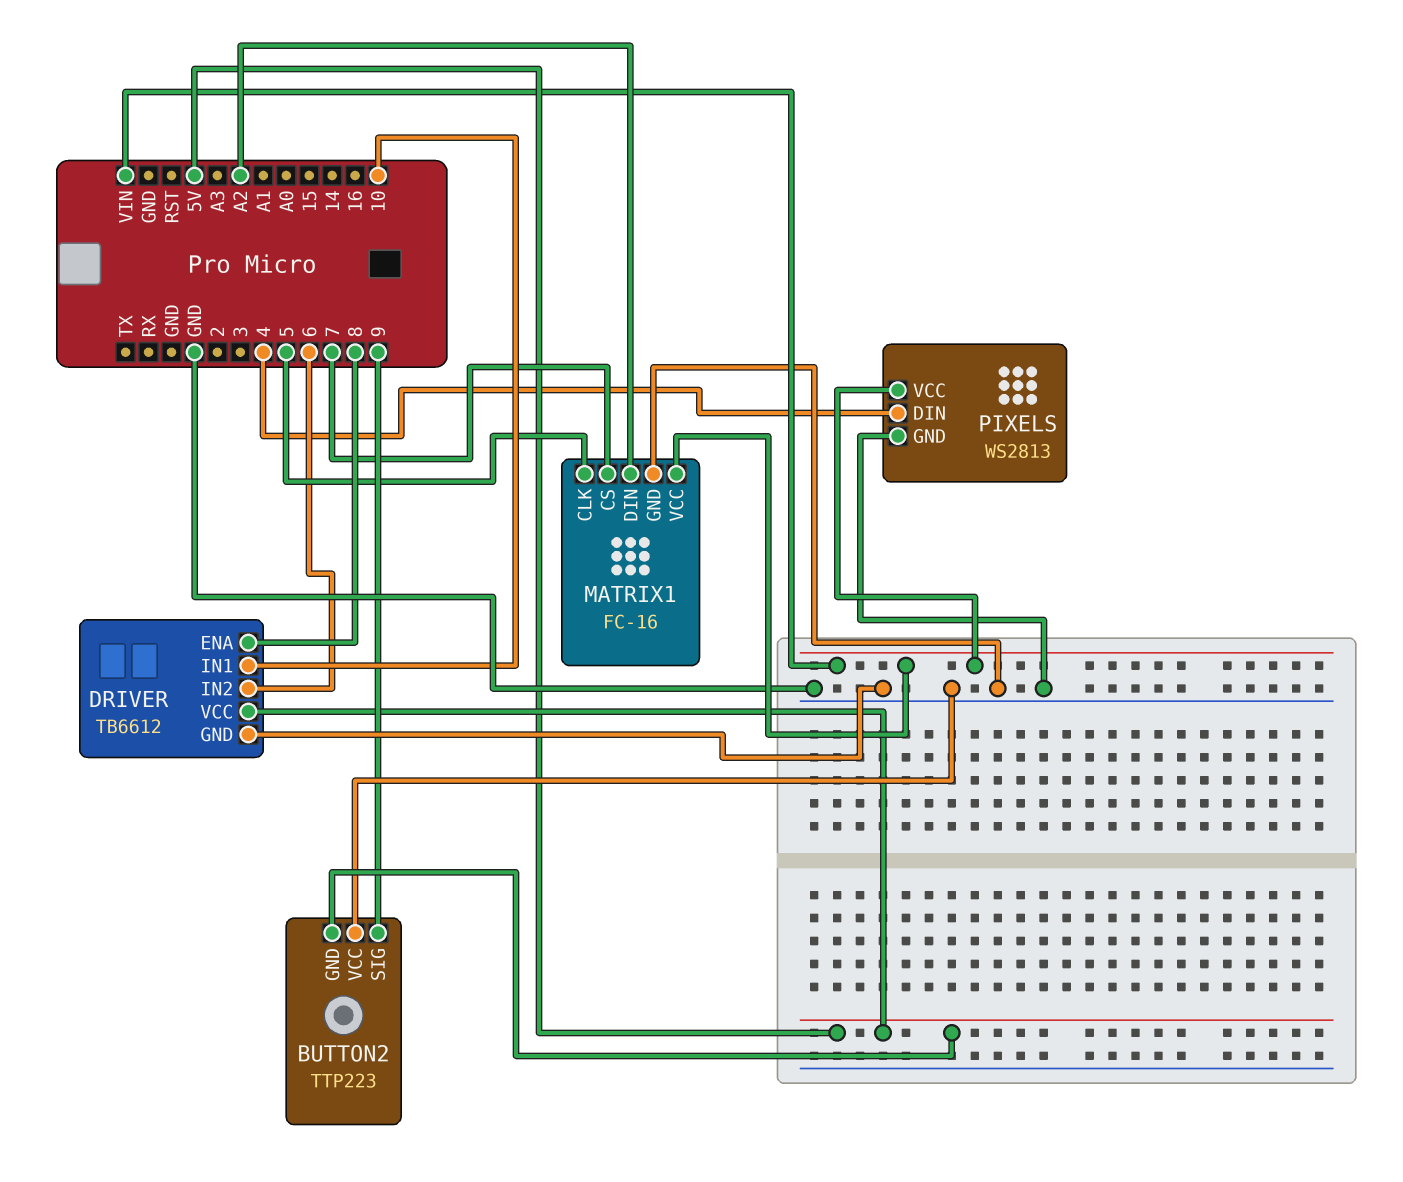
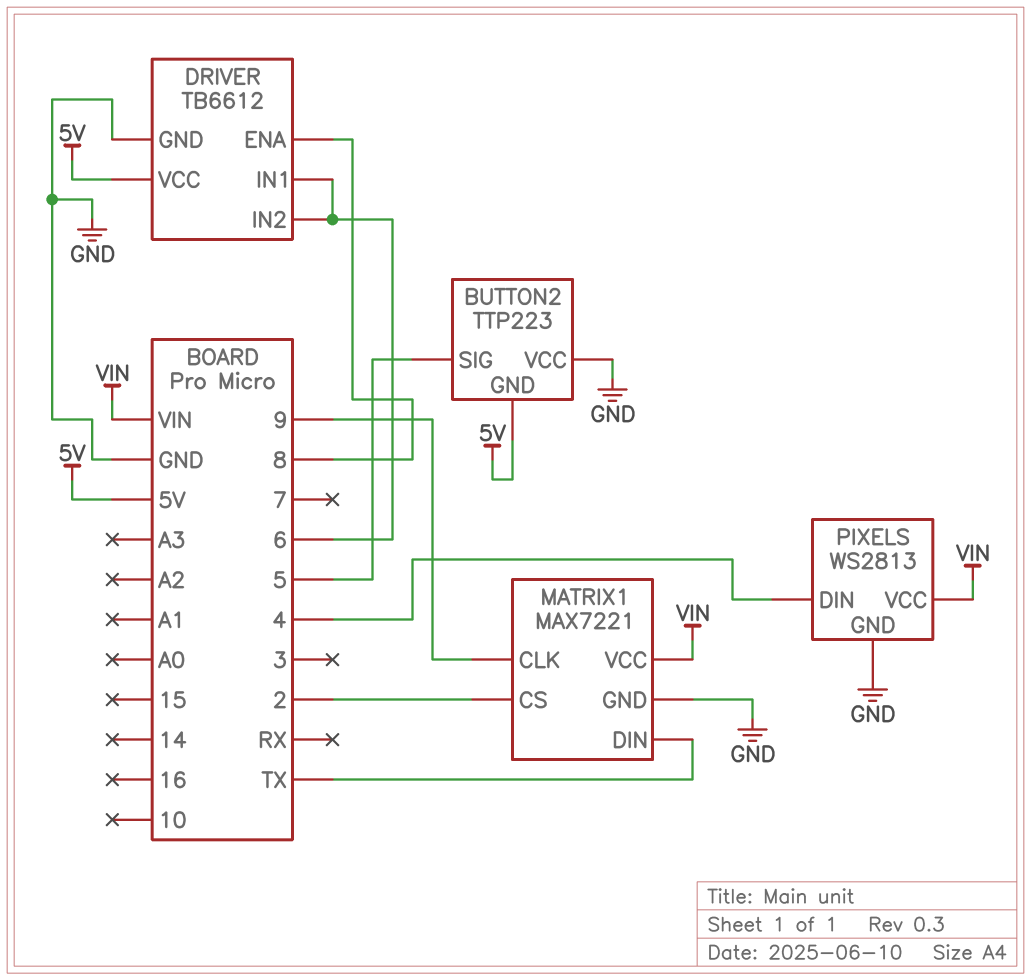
BUTTON2 pin SIG: 9 -> 5
DRIVER pin IN1: 10 -> 6
MATRIX1: FC-16 -> MAX7221
MATRIX1 pin CLK: 5 -> 9
MATRIX1 pin CS: 7 -> 2
MATRIX1 pin DIN: A2 -> TX

